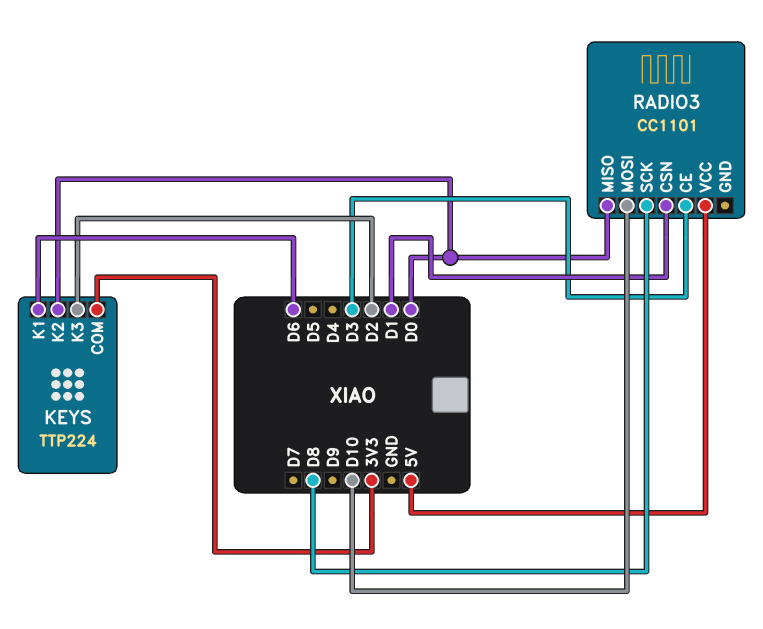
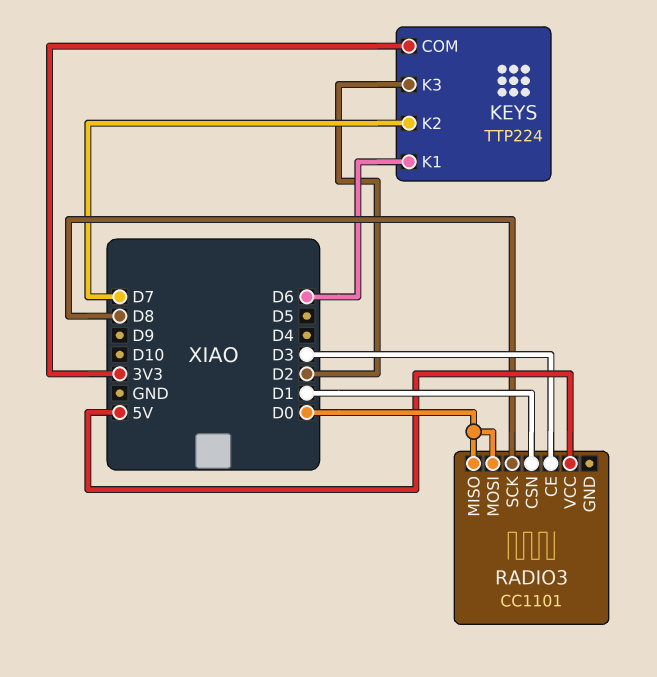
KEYS pin K2: D0 -> D7
RADIO3 pin MOSI: D10 -> D0

